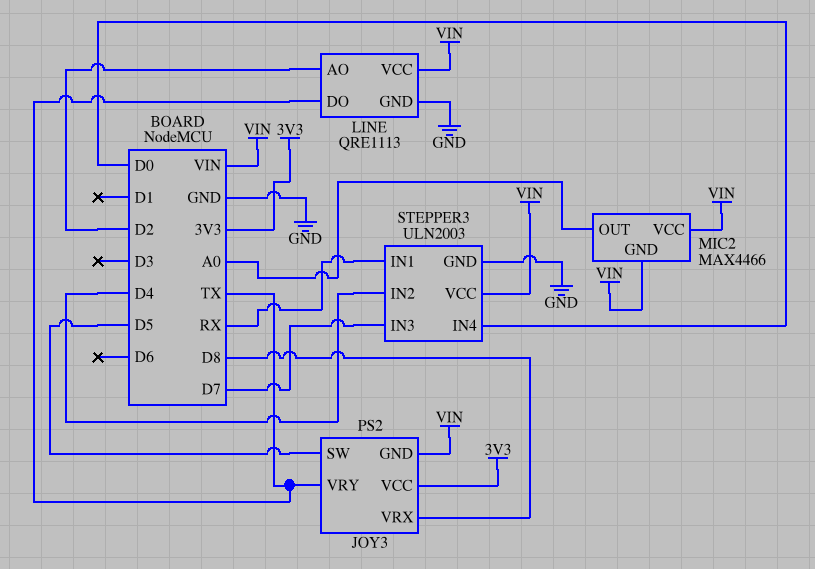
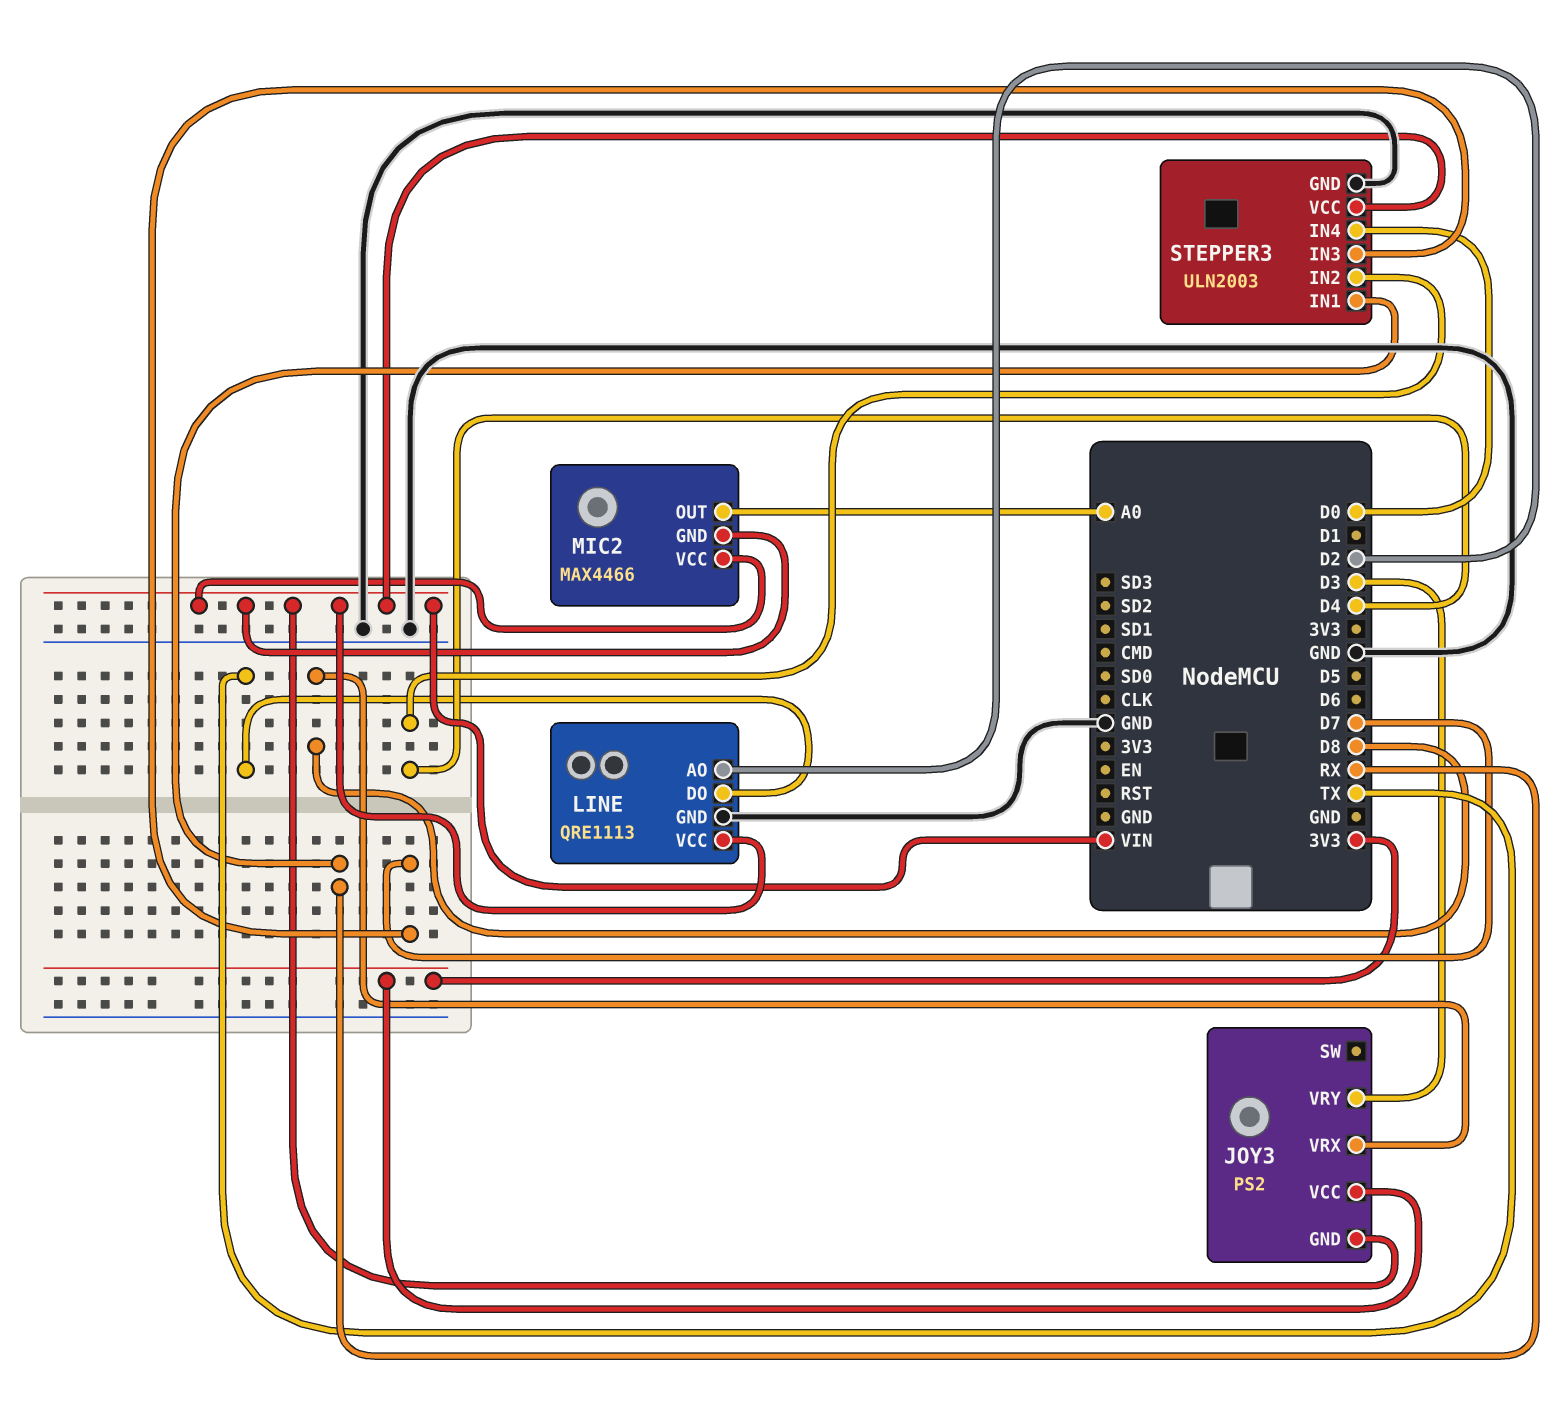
JOY3 pin SW: D5 -> none
JOY3 pin VRY: TX -> D3

